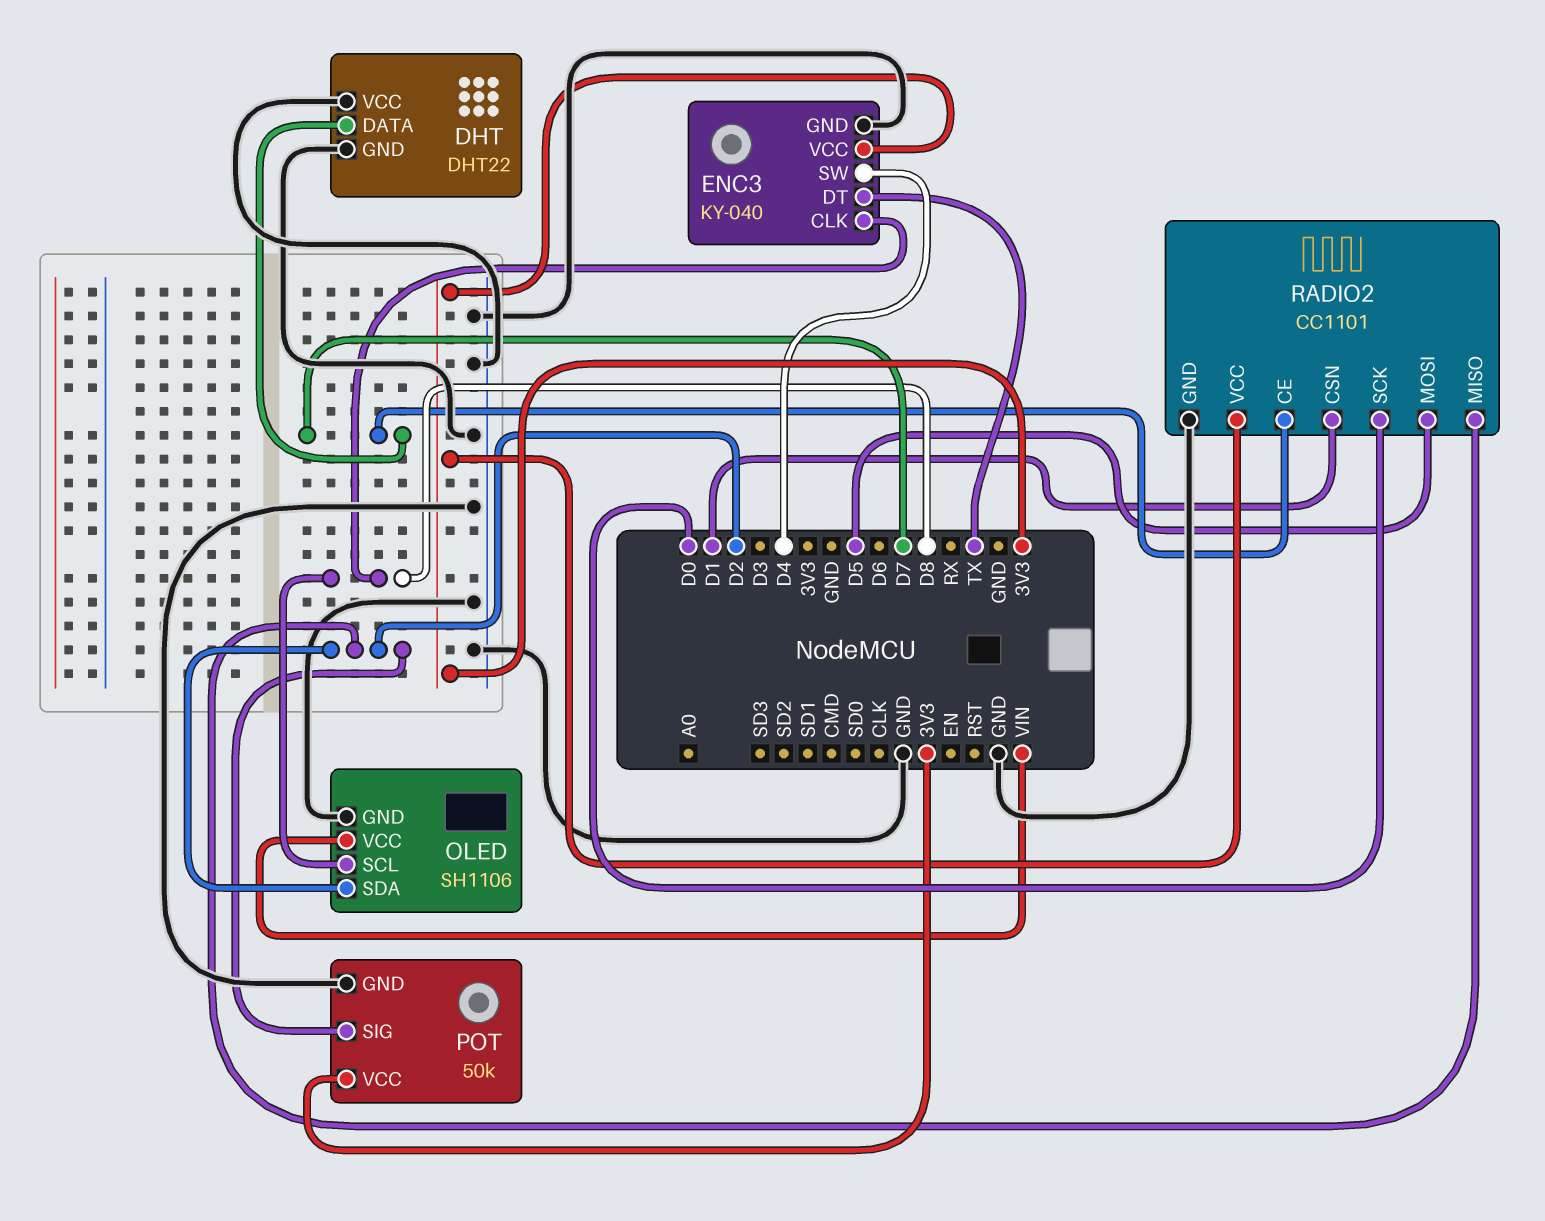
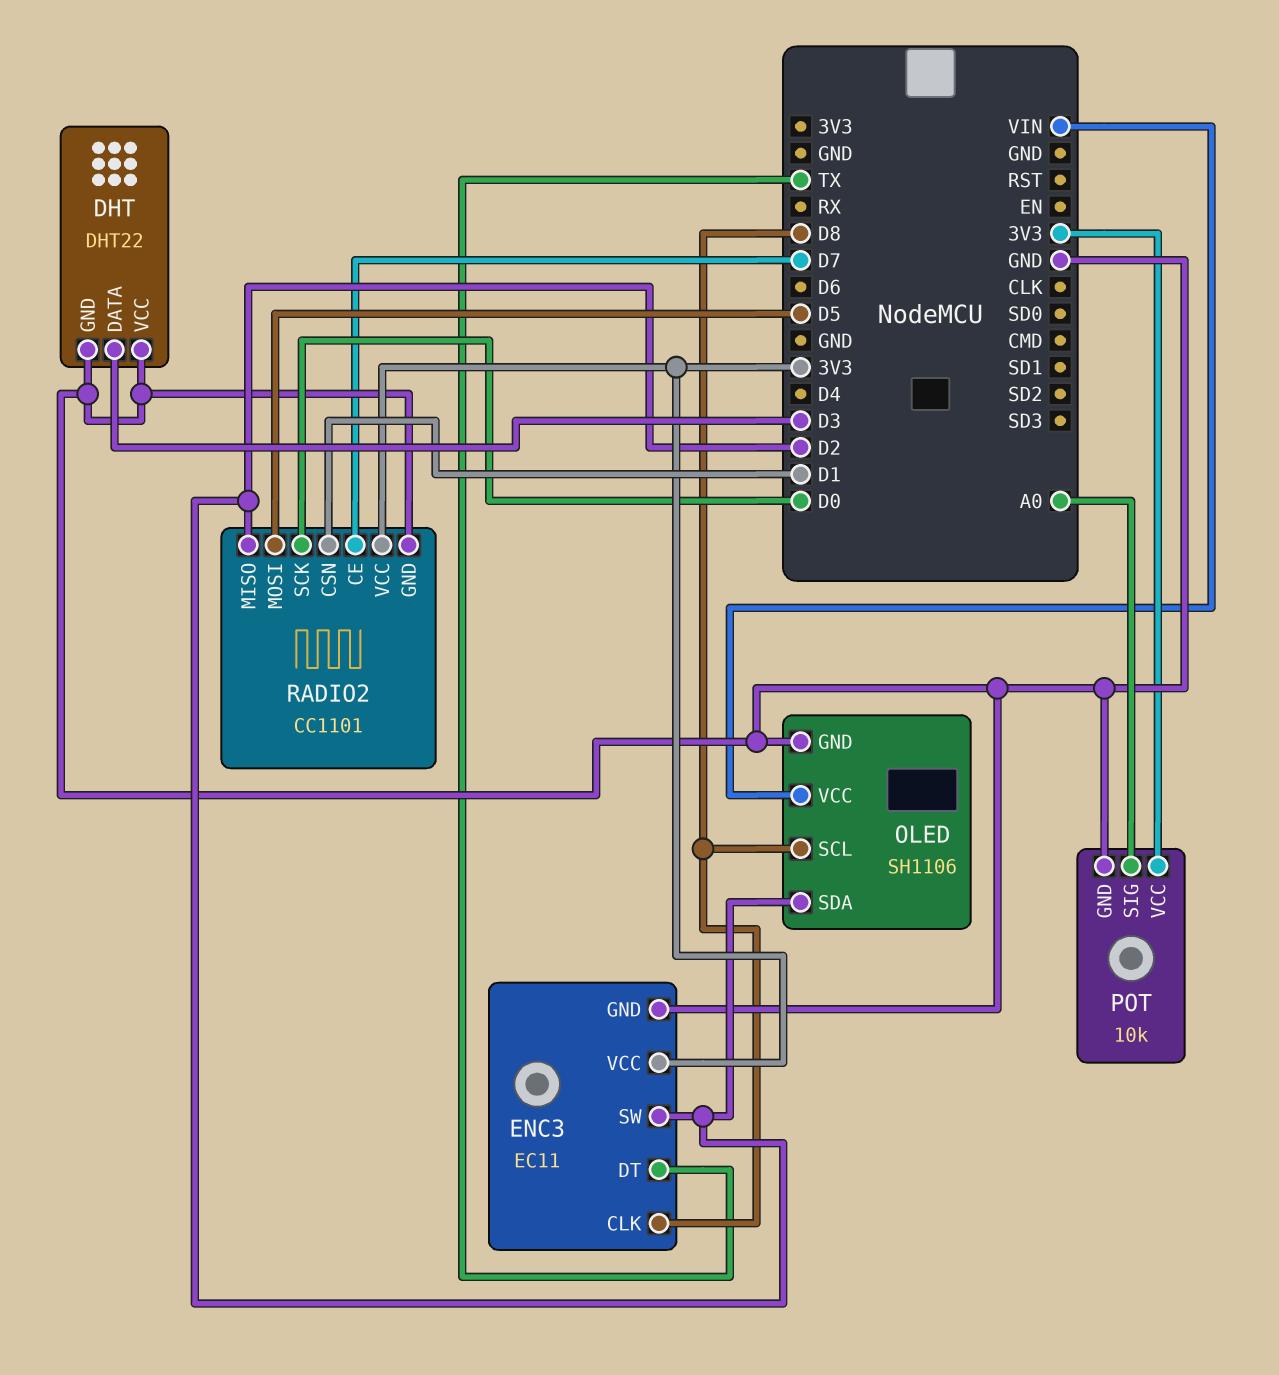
DHT pin DATA: D7 -> D3
ENC3: KY-040 -> EC11
ENC3 pin SW: D4 -> D2
POT: 50k -> 10k
POT pin SIG: D2 -> A0

